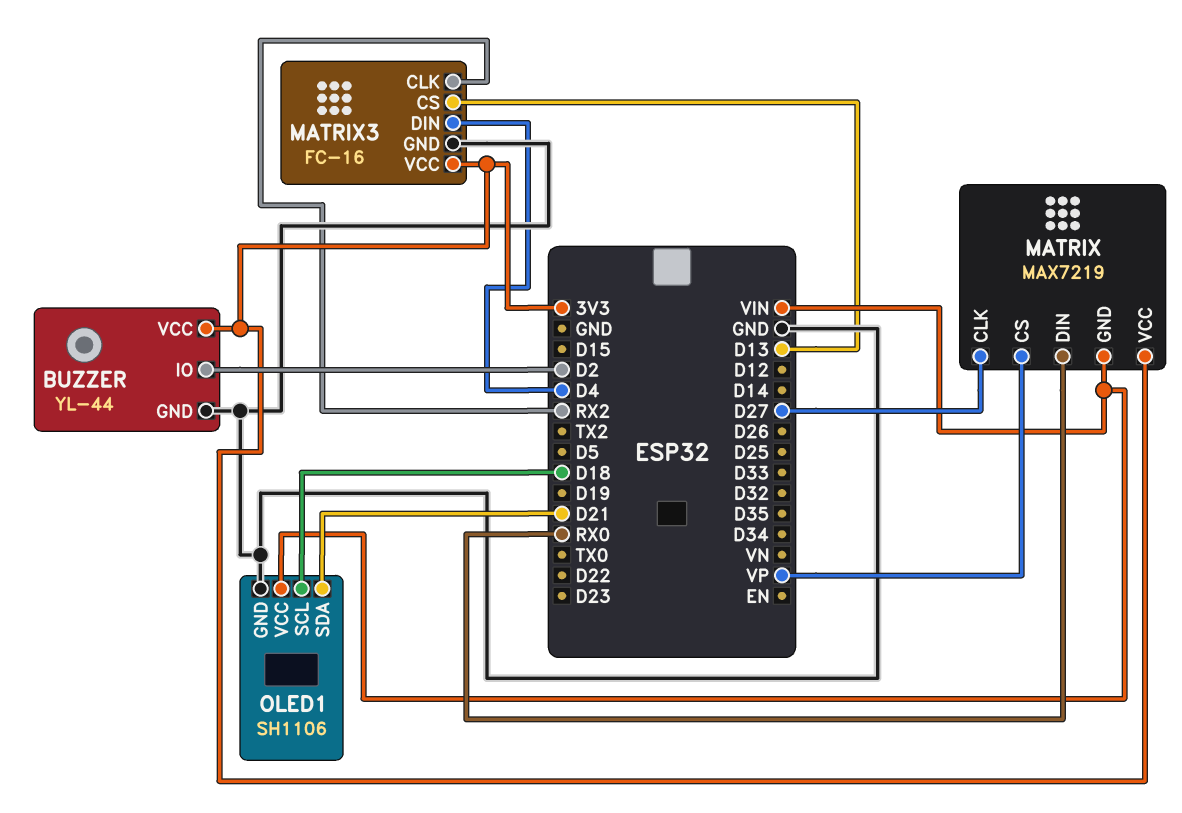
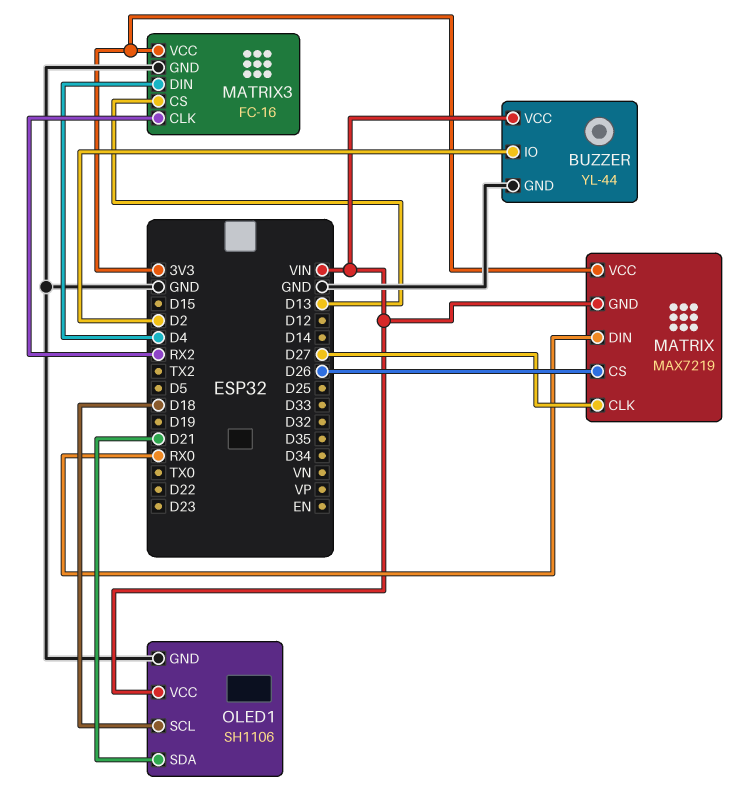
BUZZER pin VCC: 3V3 -> VIN
MATRIX pin CS: VP -> D26

